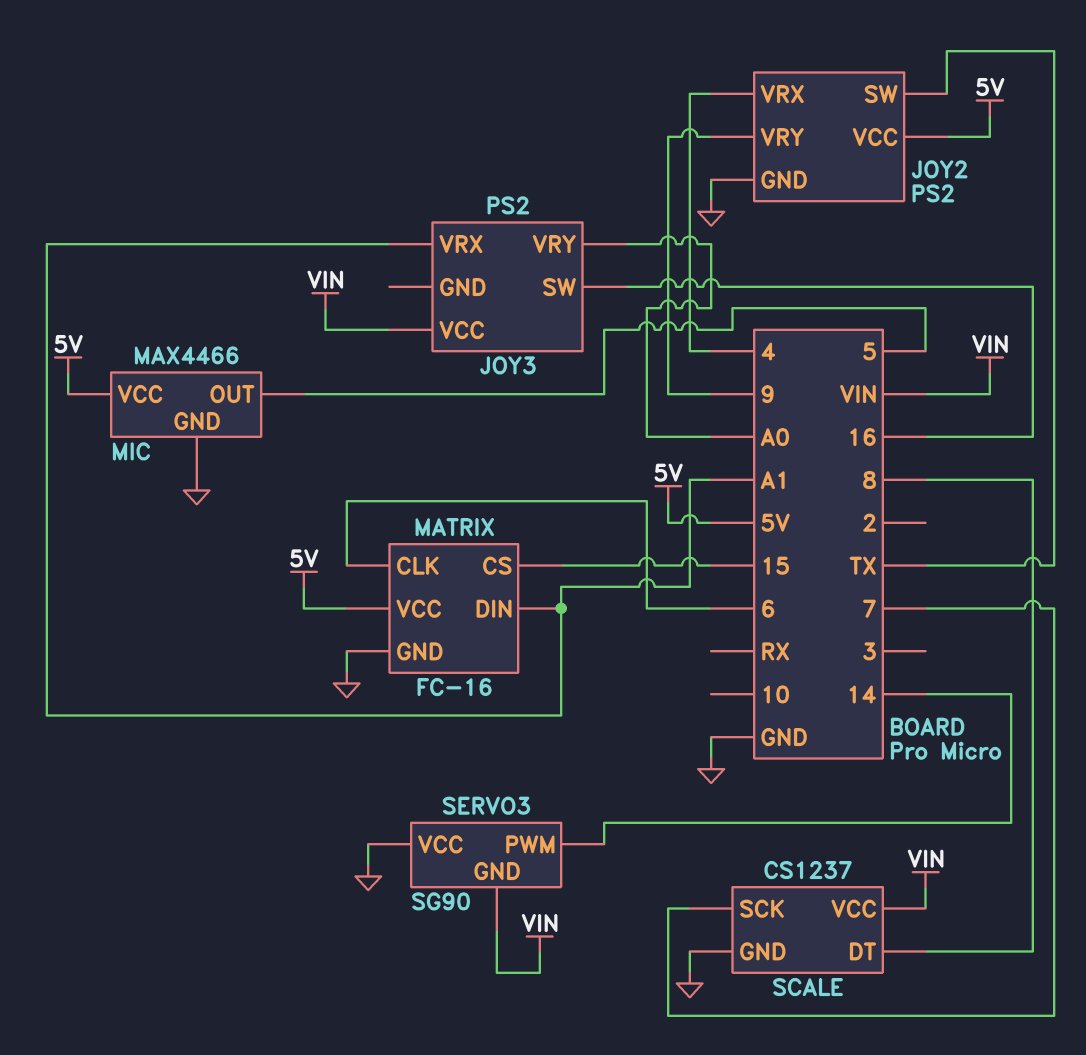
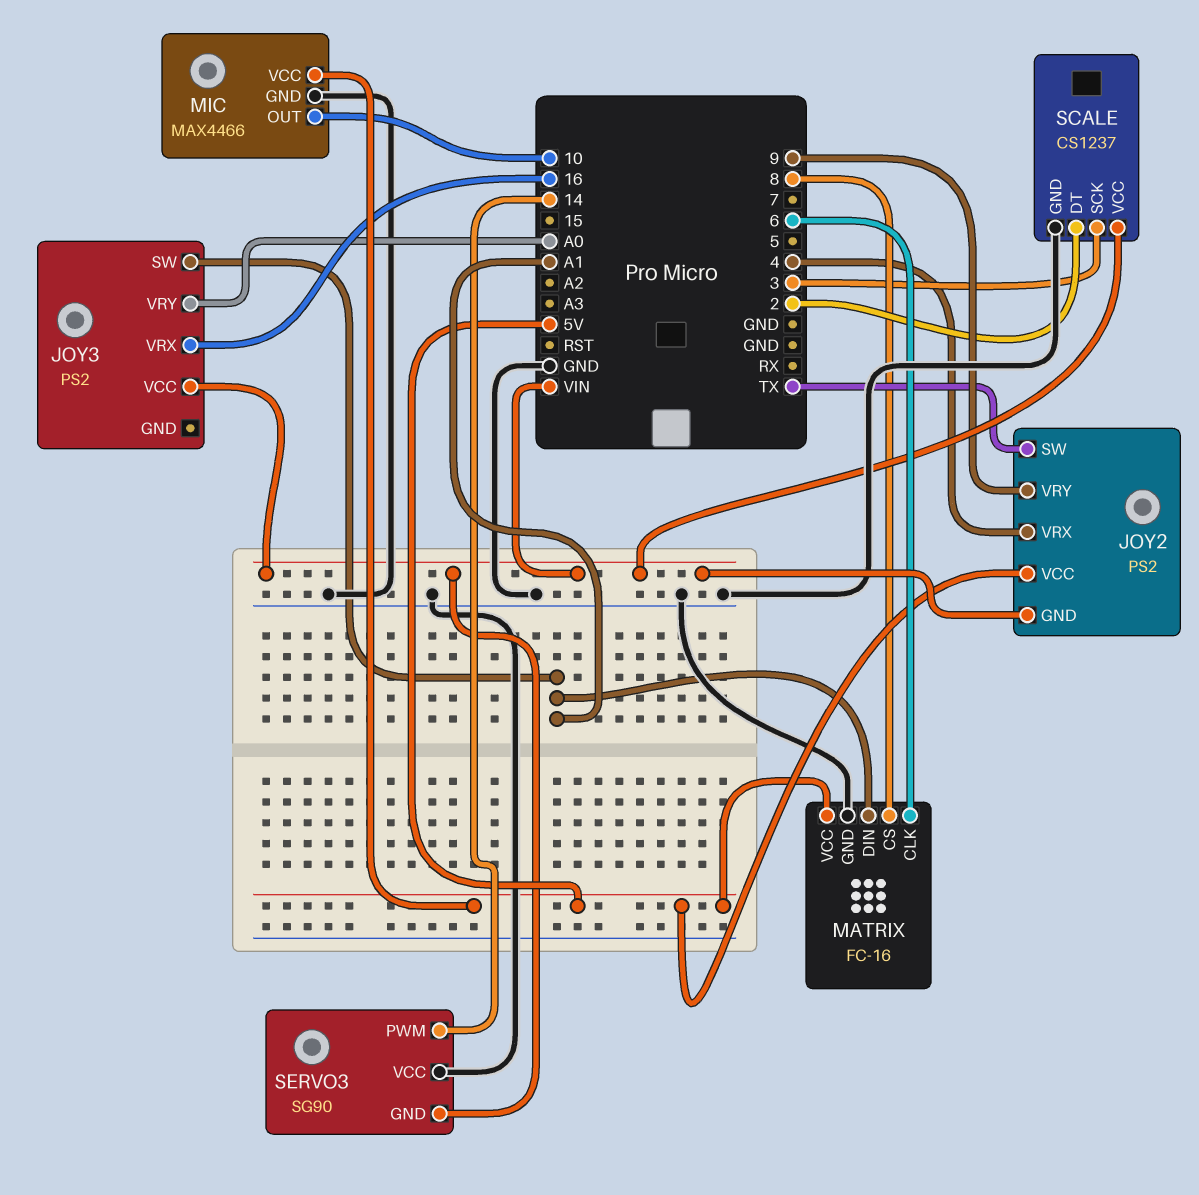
JOY2 pin GND: GND -> VIN
JOY3 pin SW: 16 -> A1
JOY3 pin VRX: A1 -> 16
MATRIX pin CS: 15 -> 8
MIC pin OUT: 5 -> 10
SCALE pin DT: 8 -> 2
SCALE pin SCK: 7 -> 3

